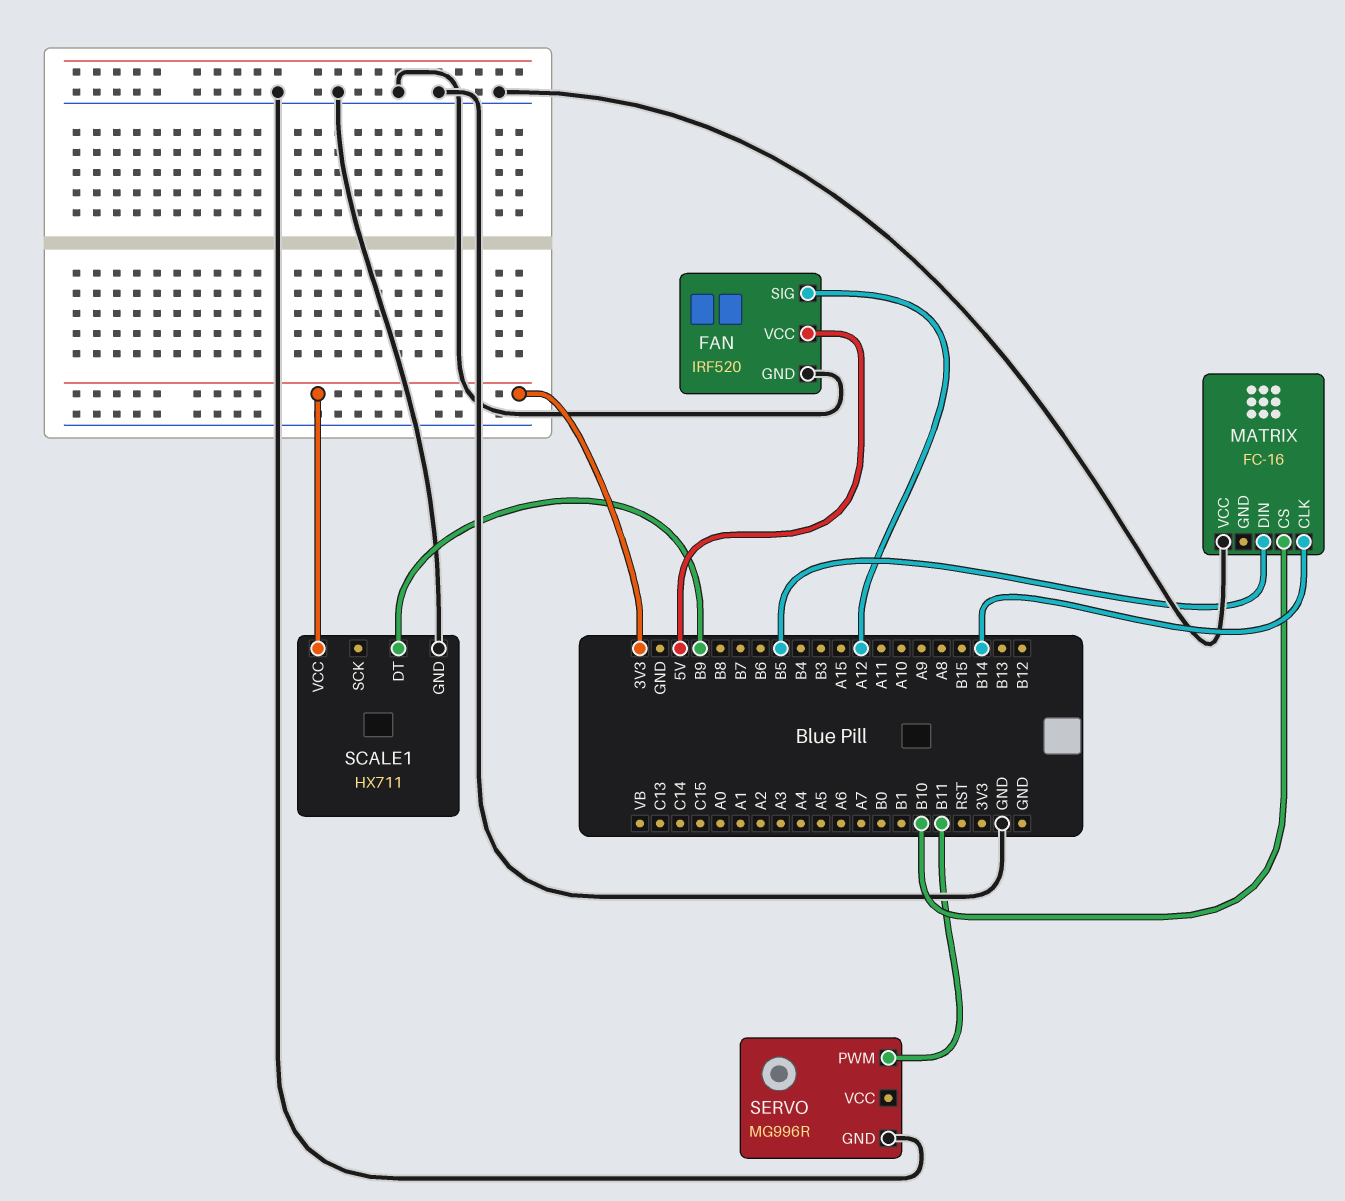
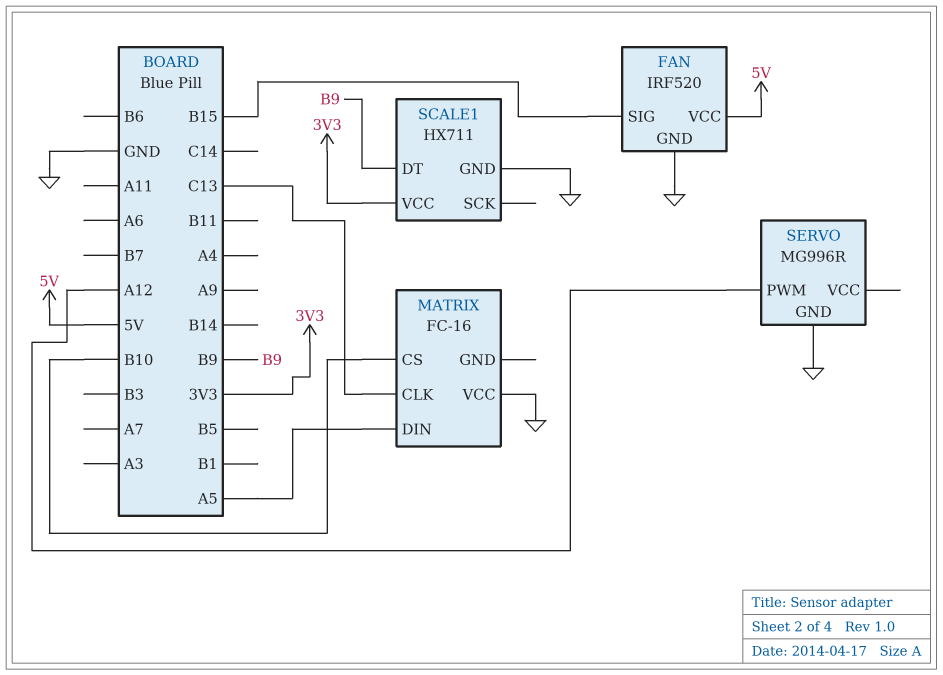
FAN pin SIG: A12 -> B15
MATRIX pin CLK: B14 -> C13
MATRIX pin DIN: B5 -> A5
SERVO pin PWM: B11 -> A12

